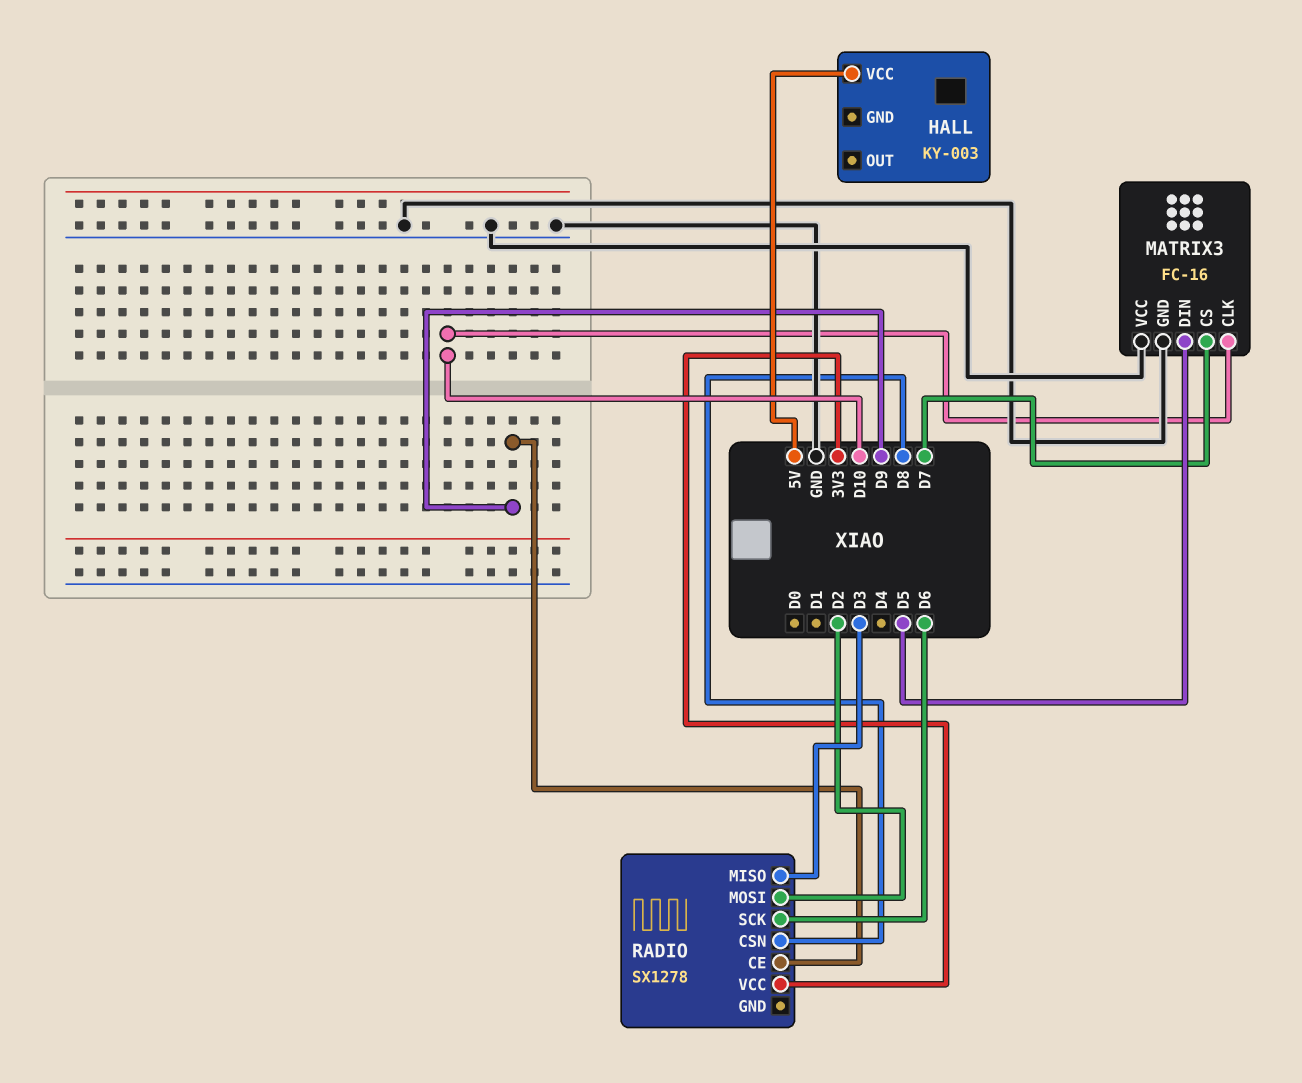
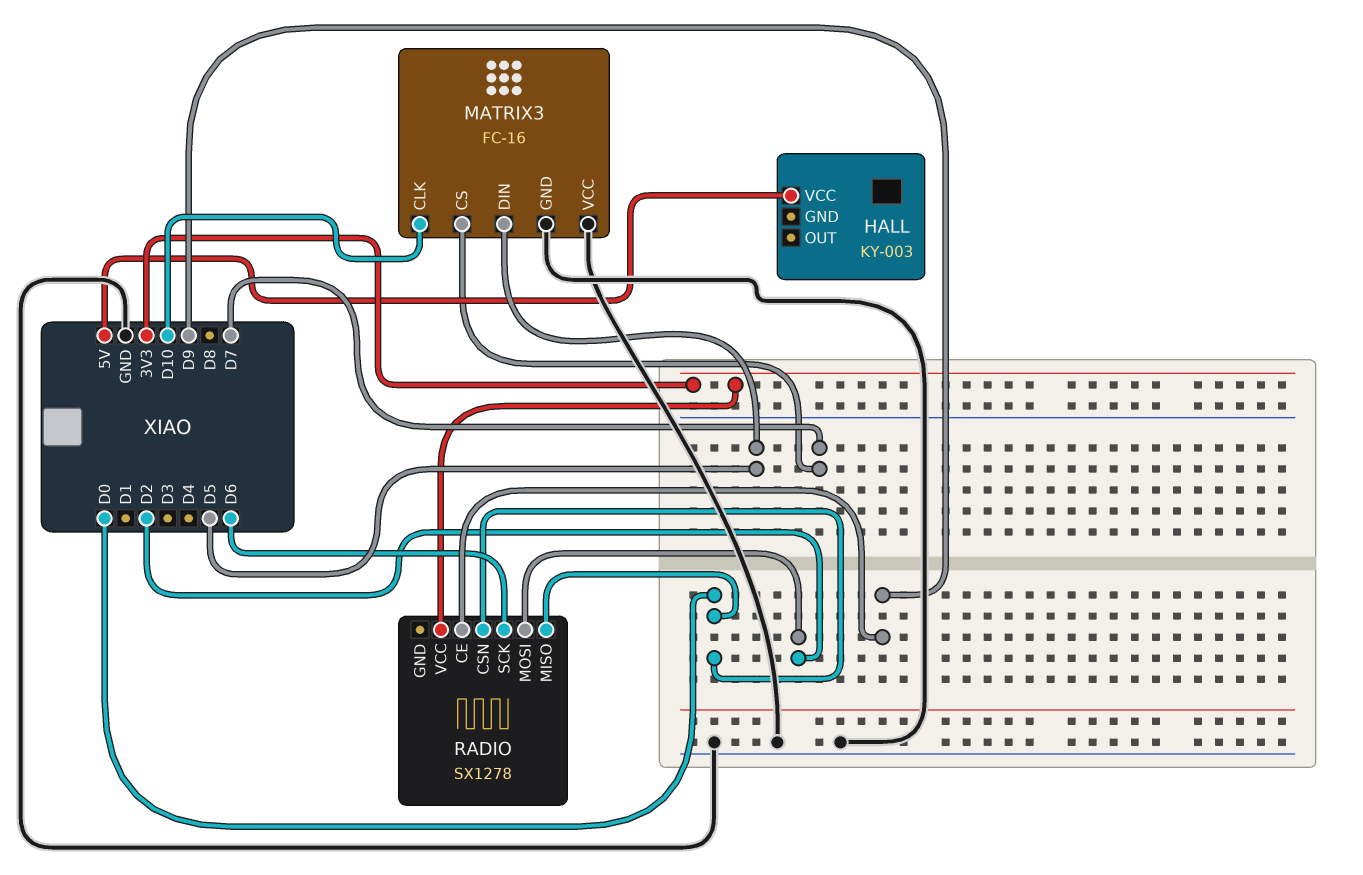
RADIO pin CSN: D8 -> D0
RADIO pin MISO: D3 -> D0

